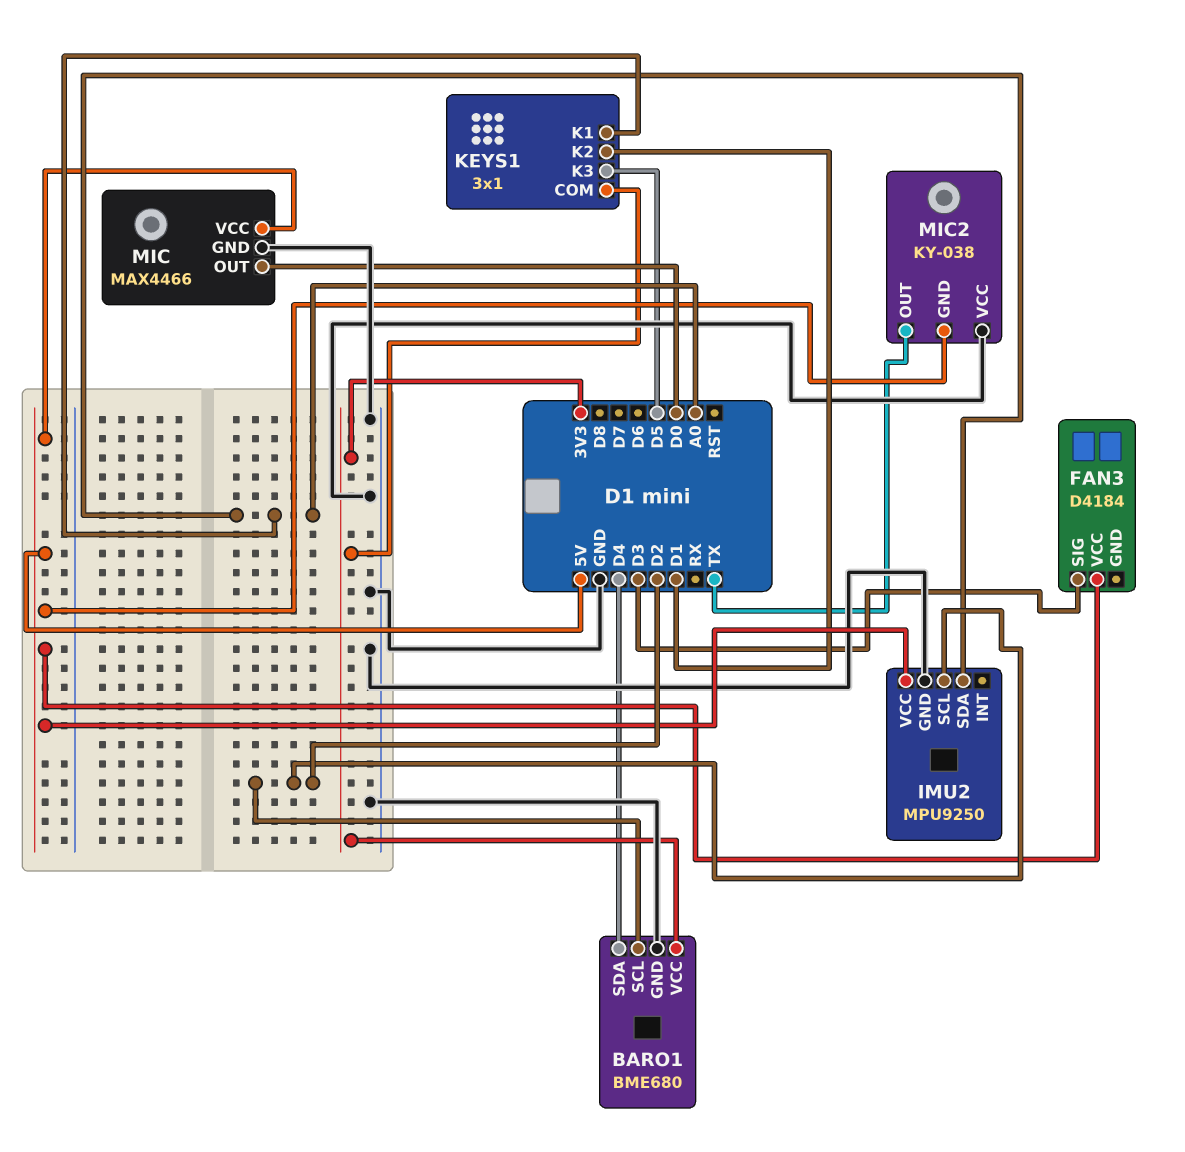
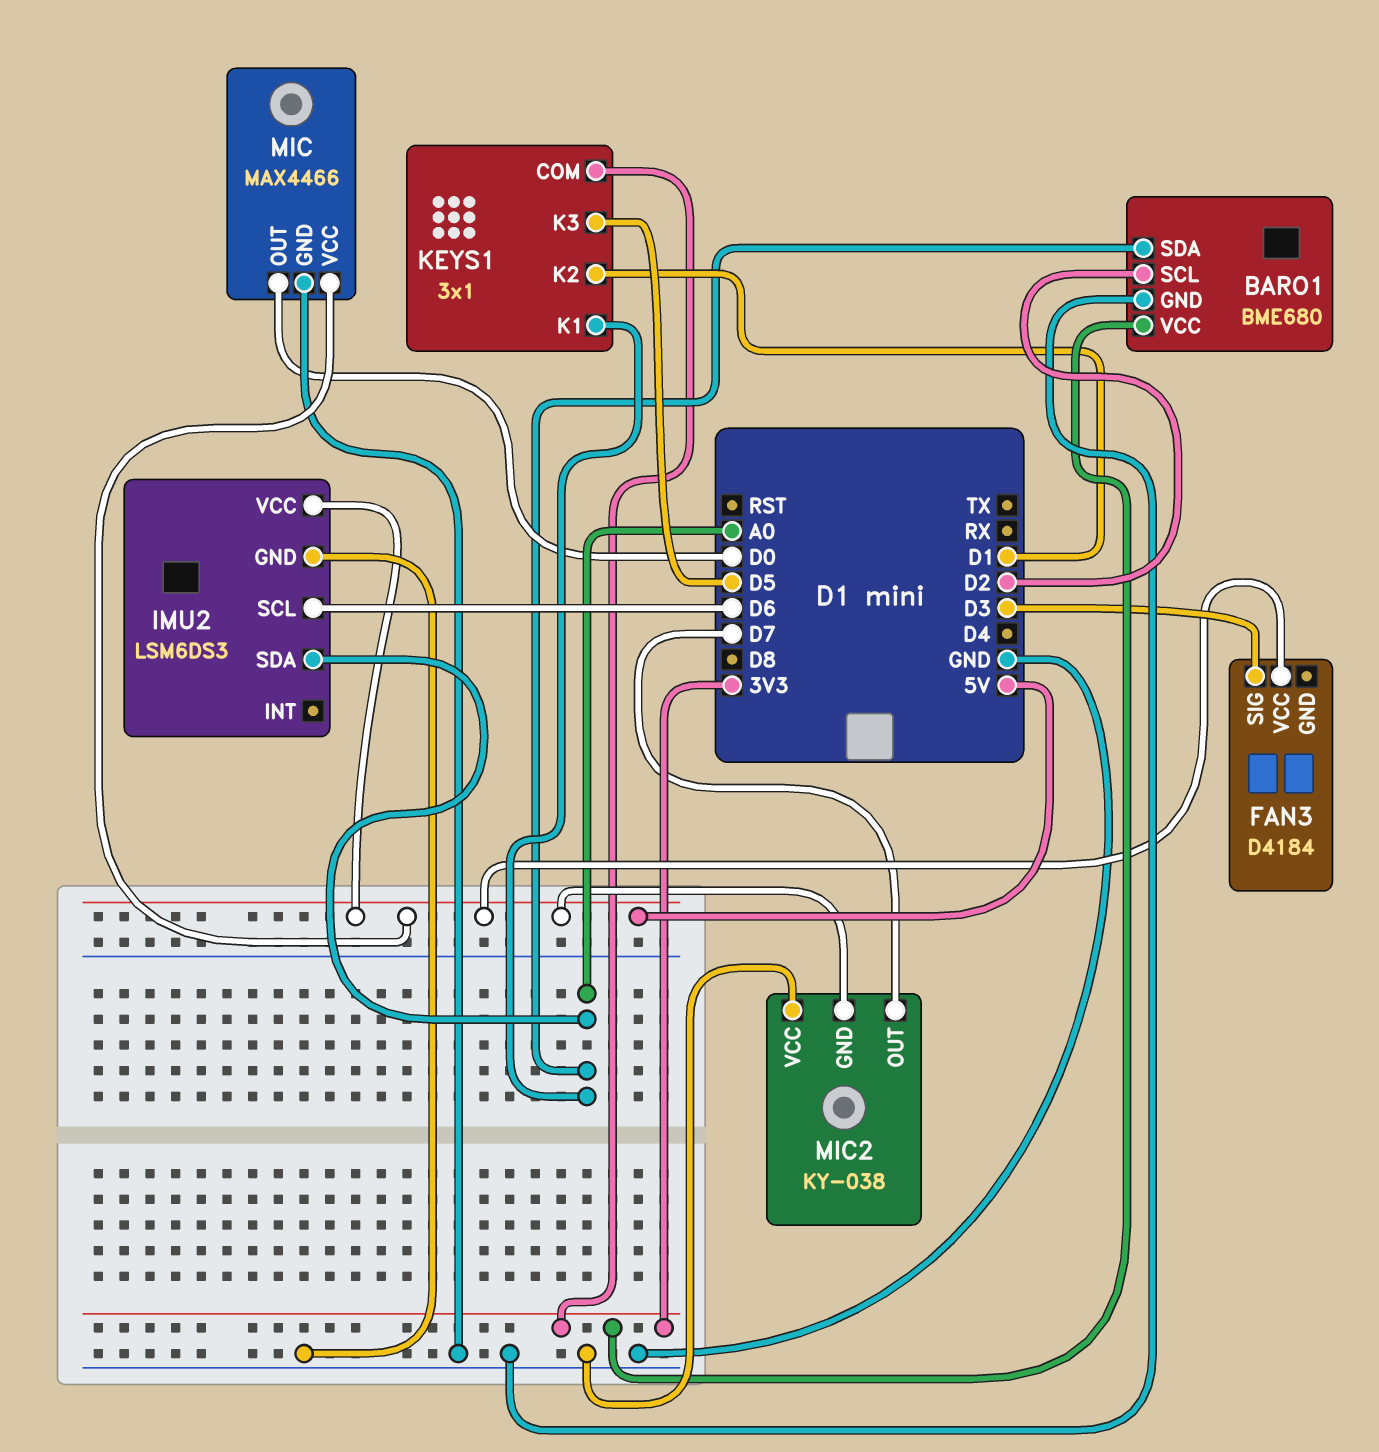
BARO1 pin SDA: D4 -> A0
IMU2: MPU9250 -> LSM6DS3
IMU2 pin SCL: D2 -> D6
MIC2 pin OUT: TX -> D7

